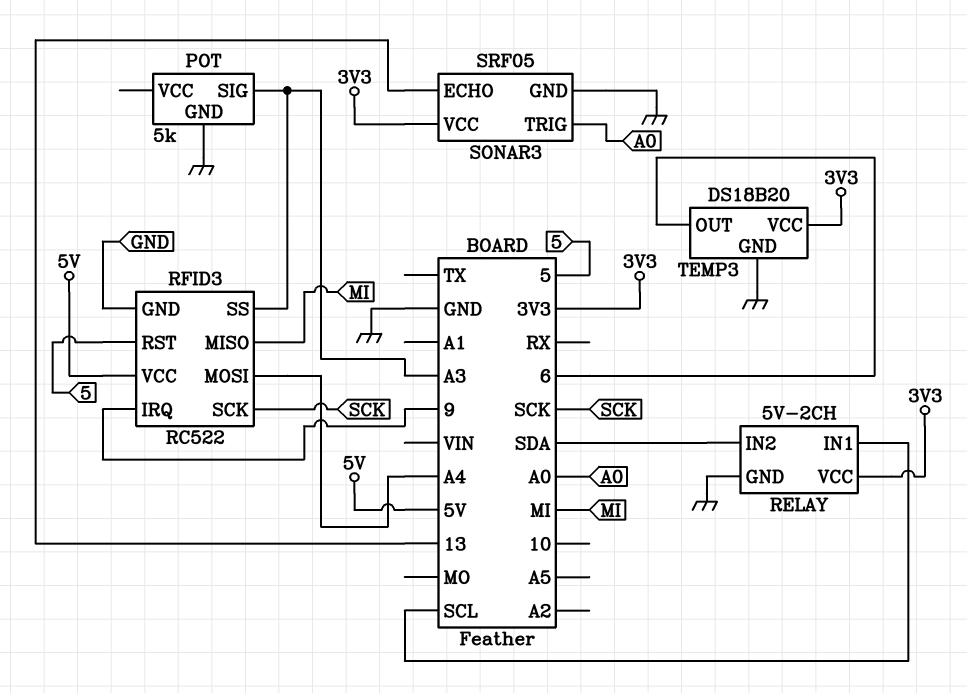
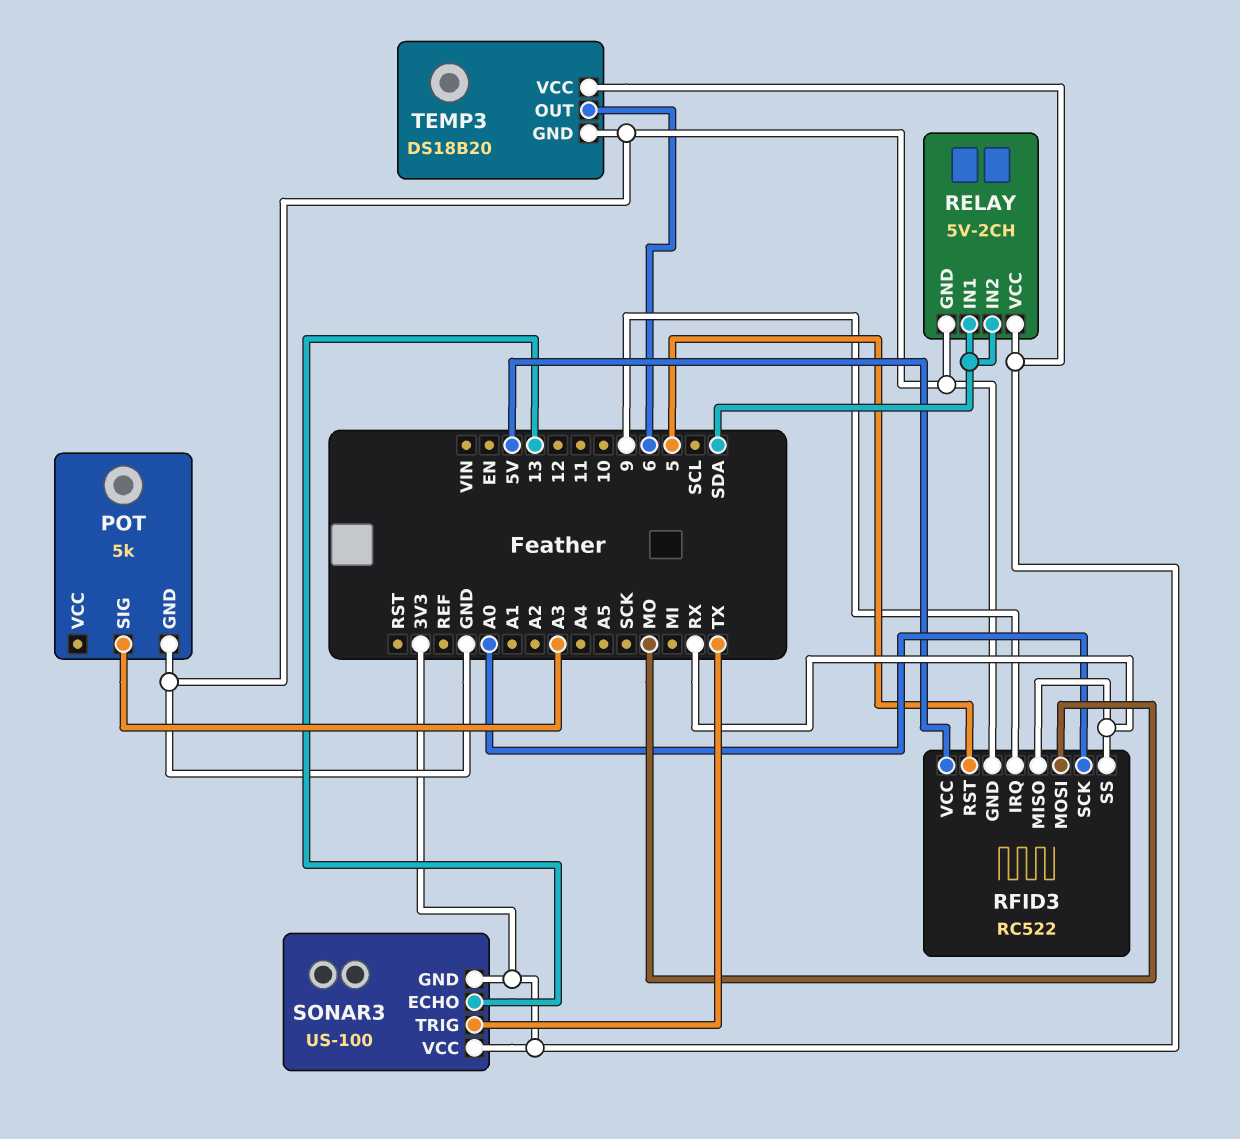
RELAY pin IN1: SCL -> SDA
RFID3 pin MISO: MI -> RX
RFID3 pin MOSI: A4 -> MO
RFID3 pin SCK: SCK -> A0
RFID3 pin SS: A3 -> RX
SONAR3: SRF05 -> US-100
SONAR3 pin GND: GND -> 3V3
SONAR3 pin TRIG: A0 -> TX

